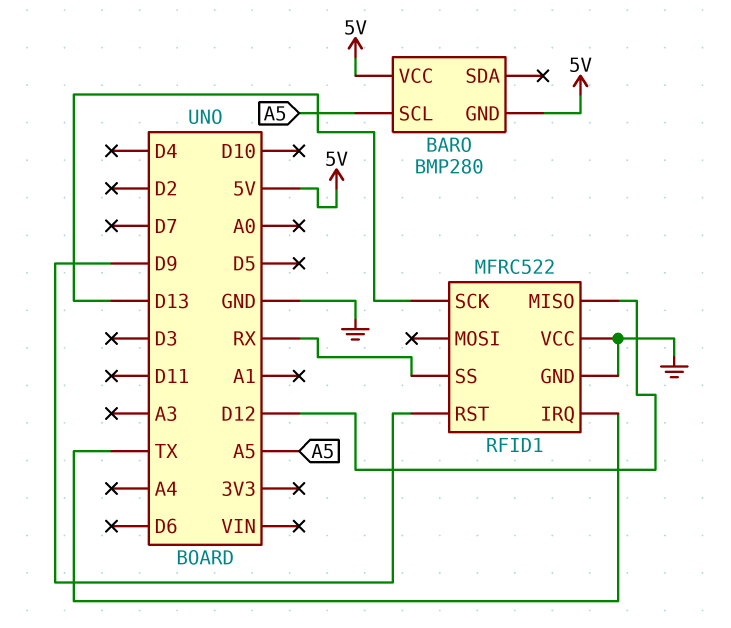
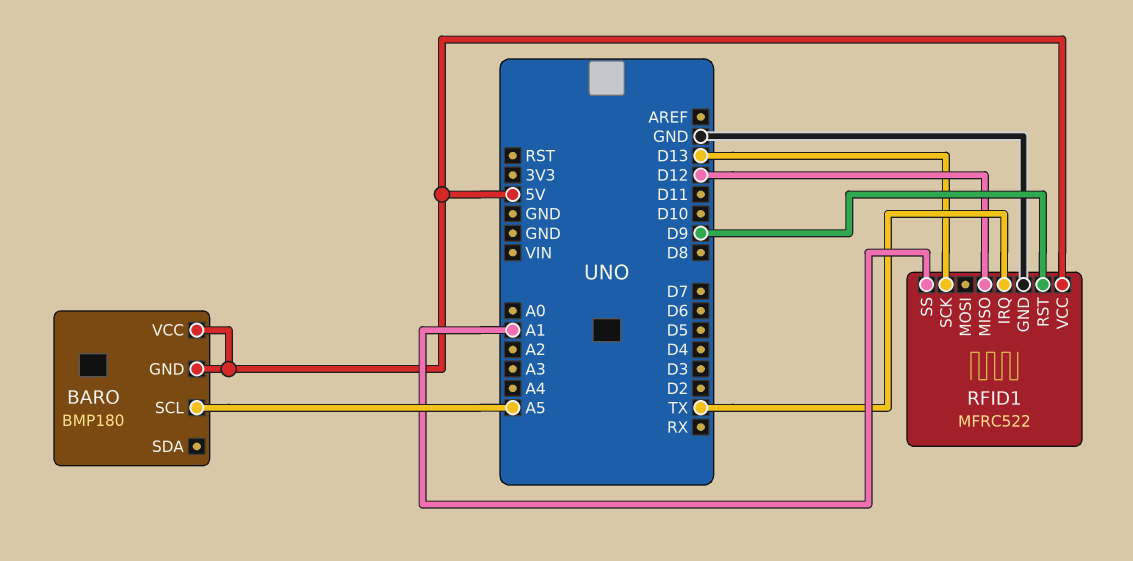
BARO: BMP280 -> BMP180
RFID1 pin SS: RX -> A1
RFID1 pin VCC: GND -> 5V

